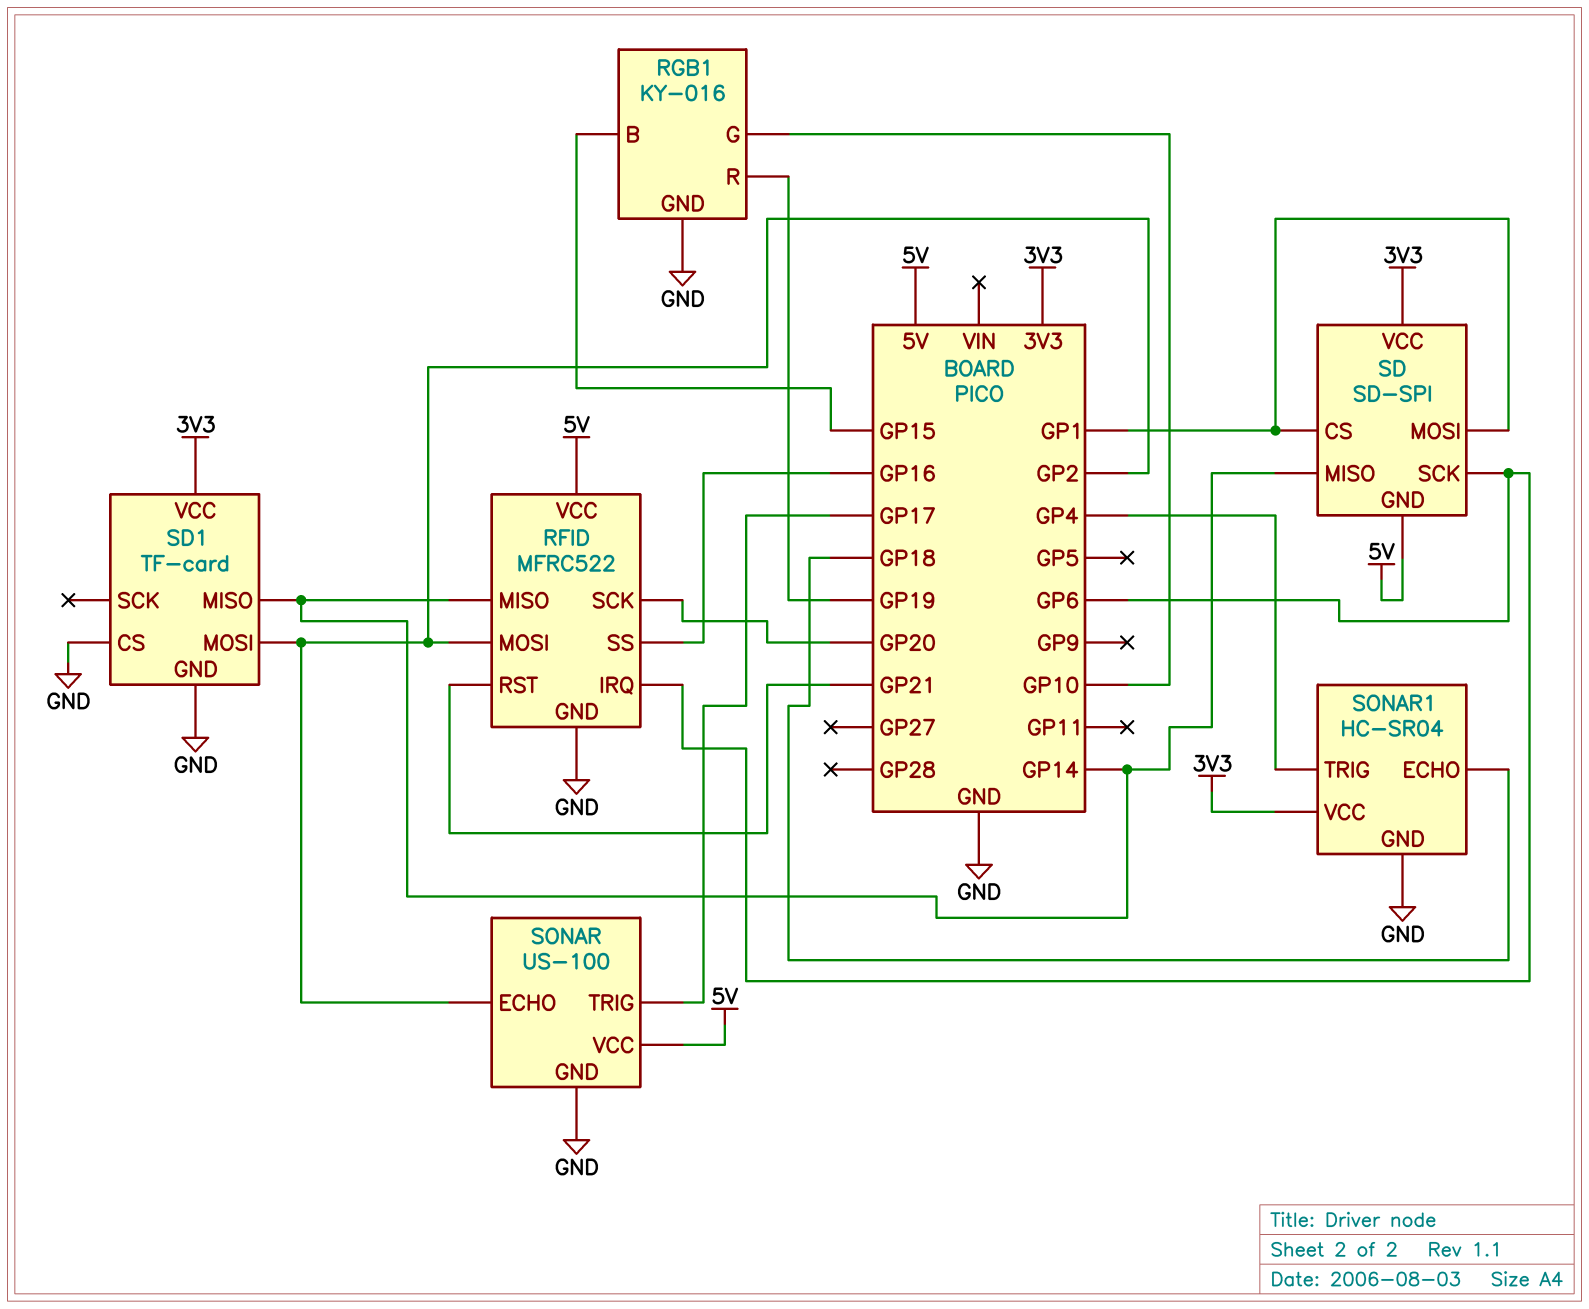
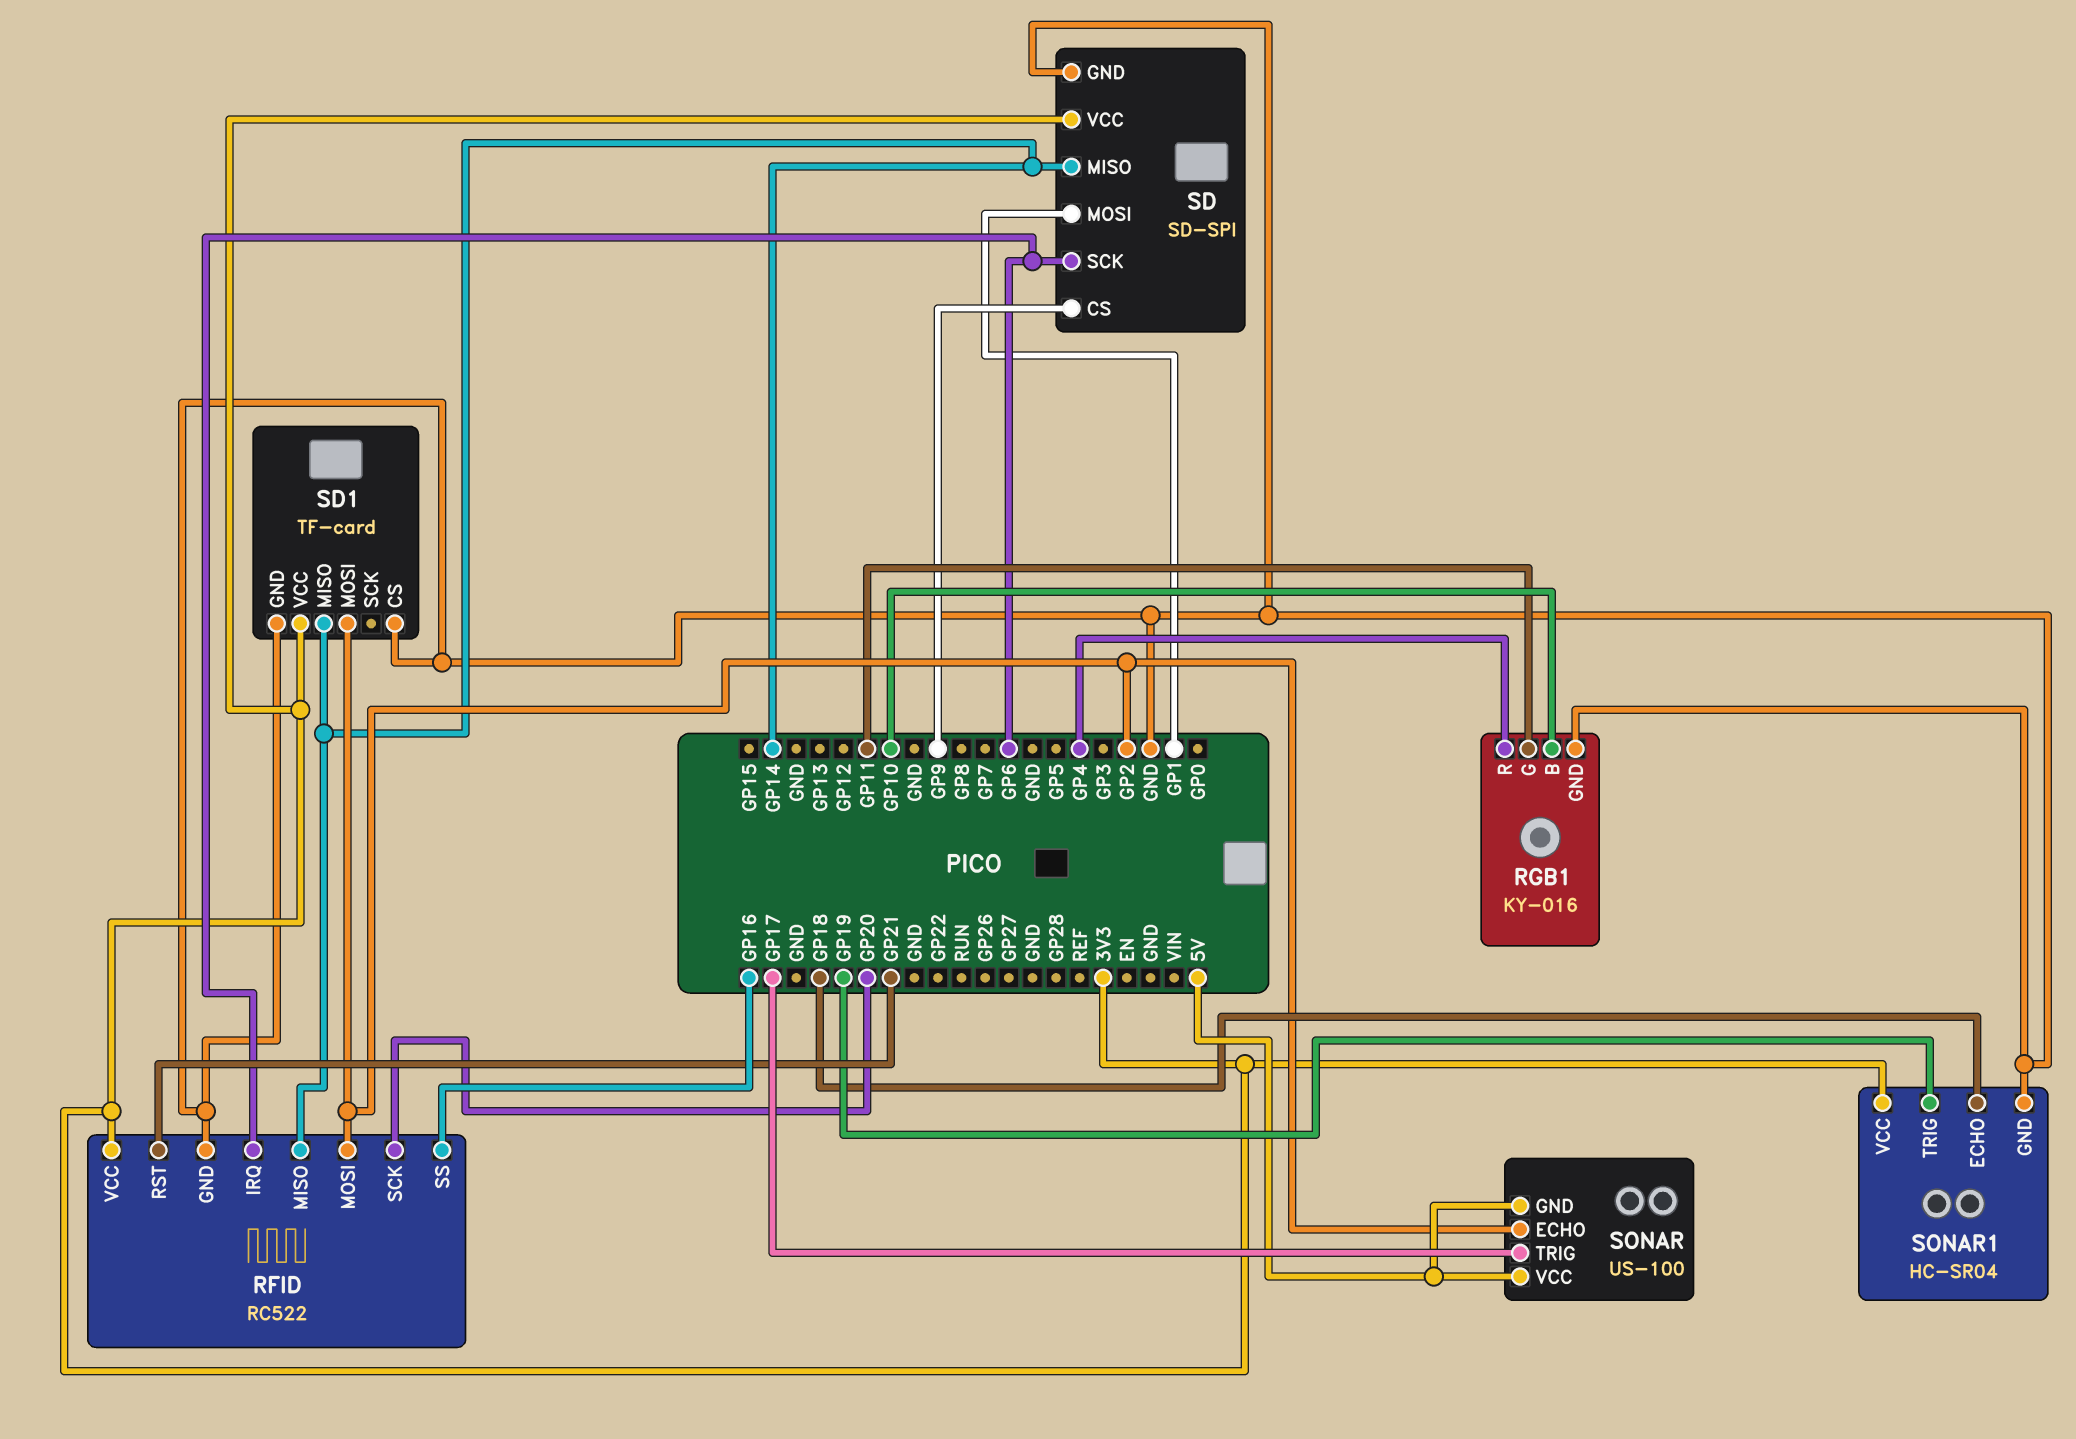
RFID: MFRC522 -> RC522
RFID pin VCC: 5V -> 3V3
RGB1 pin B: GP15 -> GP10
RGB1 pin G: GP10 -> GP11
RGB1 pin R: GP19 -> GP4
SD pin CS: GP1 -> GP9
SD pin GND: 5V -> GND
SONAR pin GND: GND -> 5V
SONAR1 pin TRIG: GP4 -> GP19

